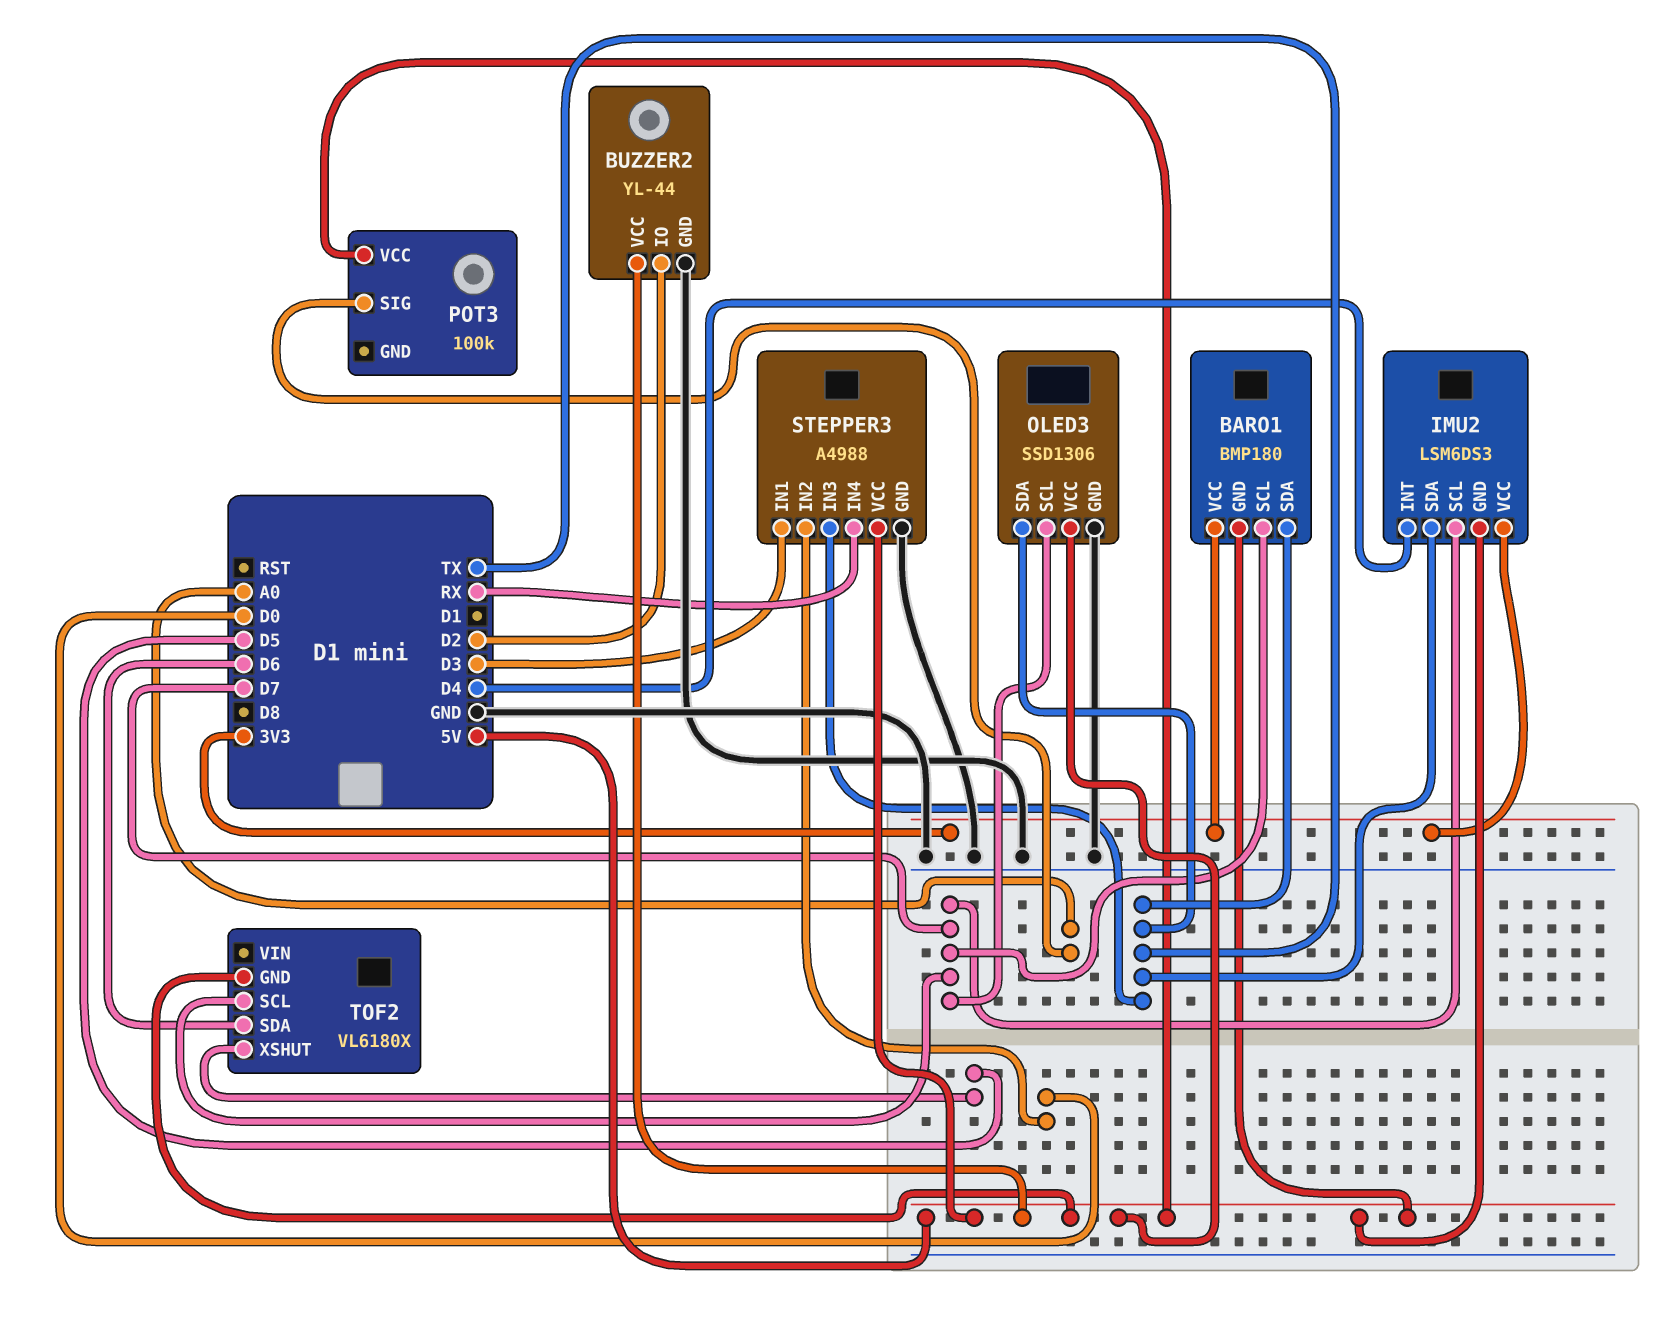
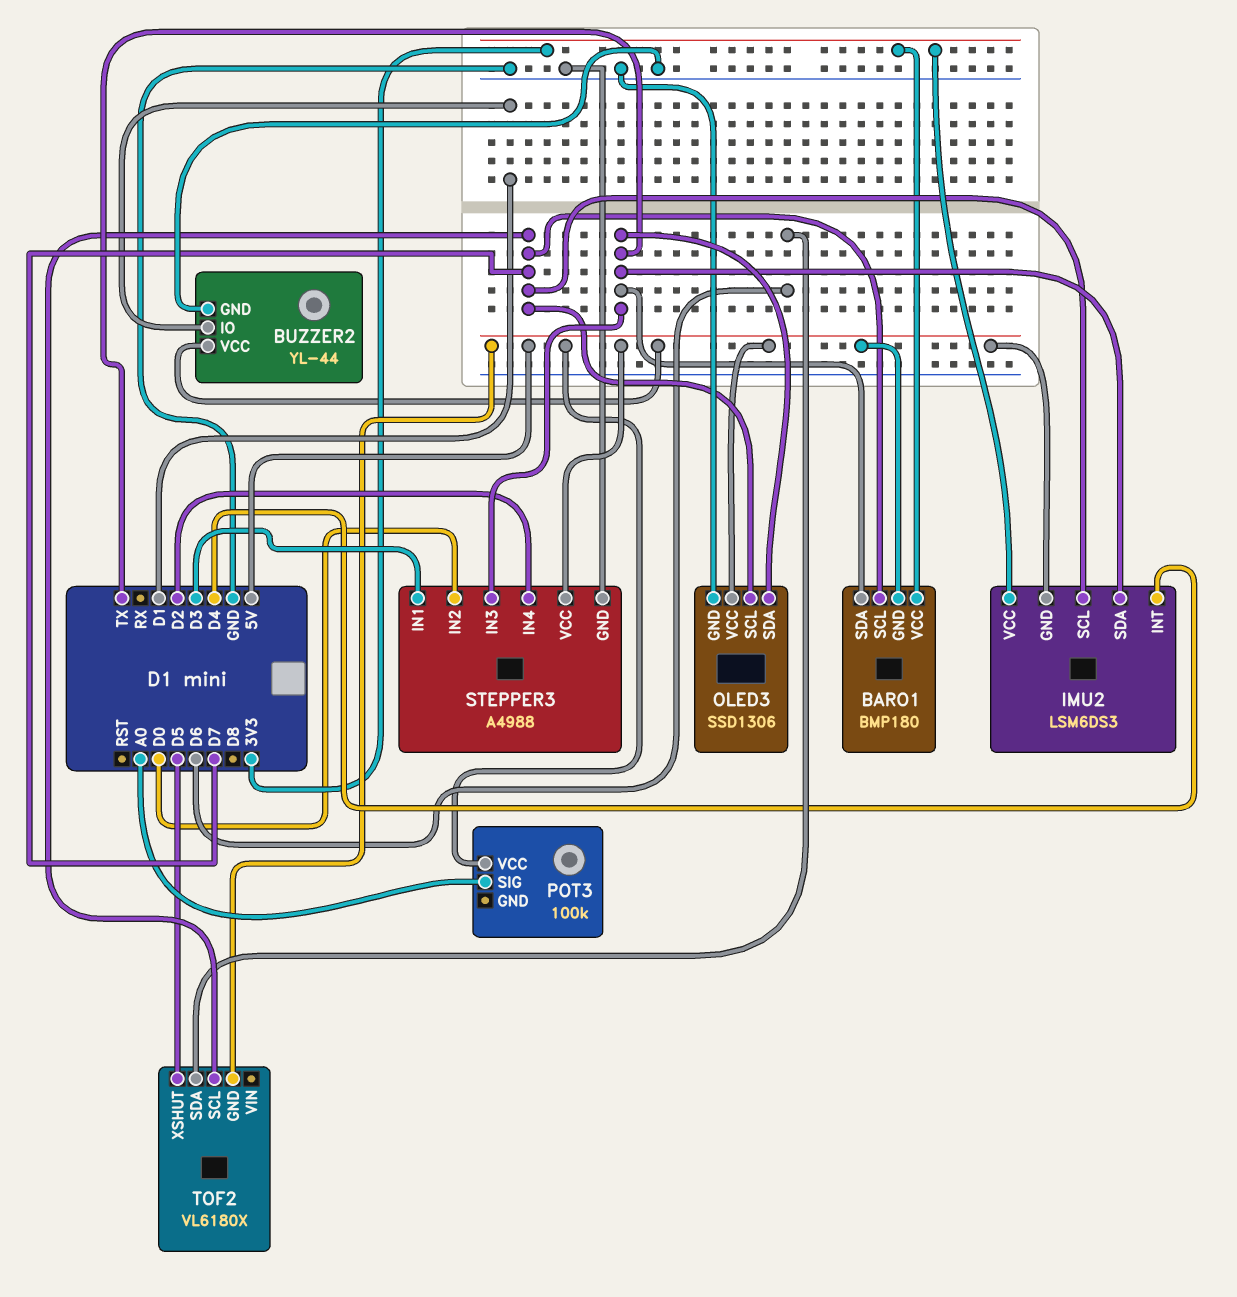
BUZZER2 pin IO: D2 -> D1
STEPPER3 pin IN4: RX -> D2

